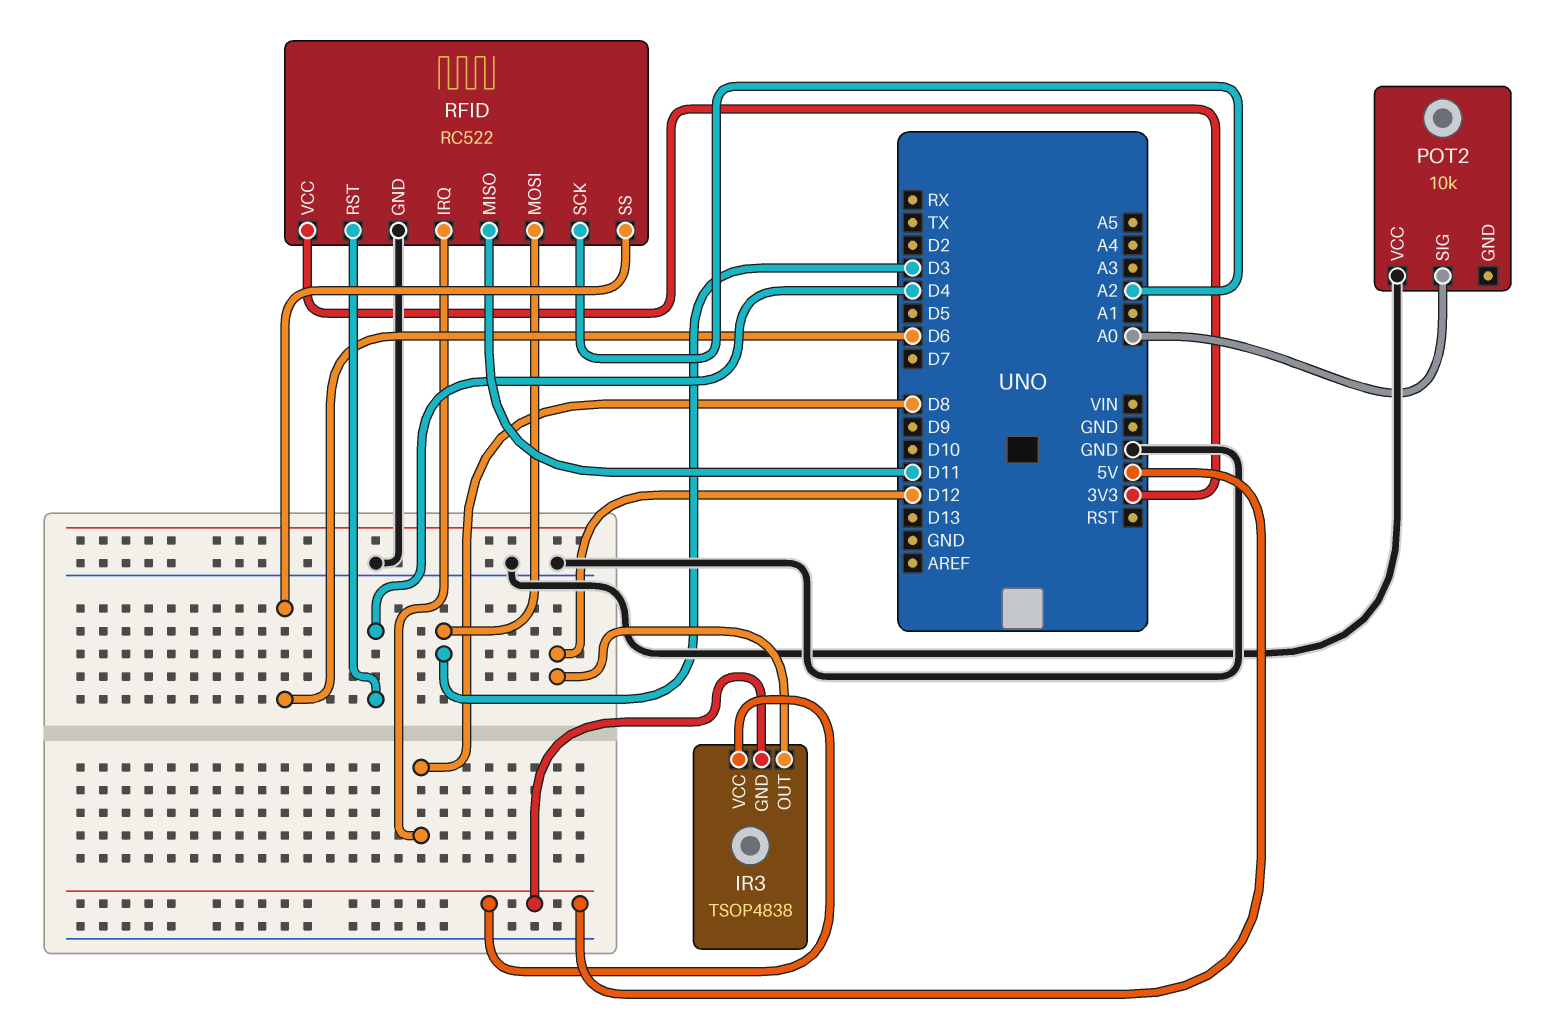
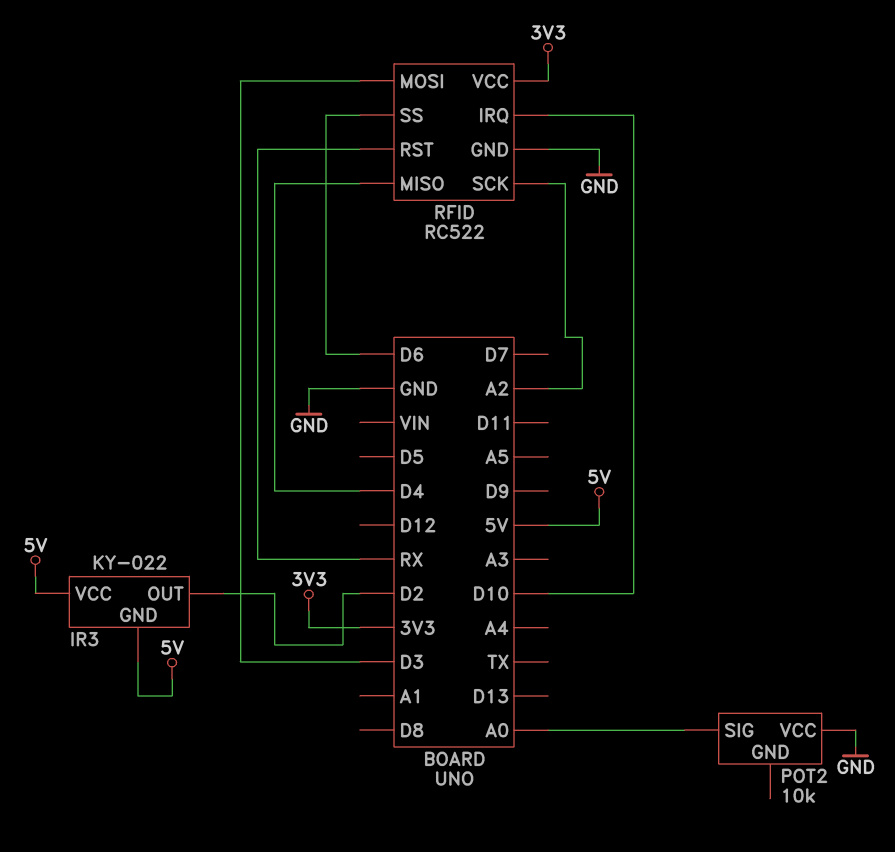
IR3: TSOP4838 -> KY-022
IR3 pin OUT: D12 -> D2
RFID pin IRQ: D8 -> D10
RFID pin MISO: D11 -> D4
RFID pin RST: D4 -> RX

